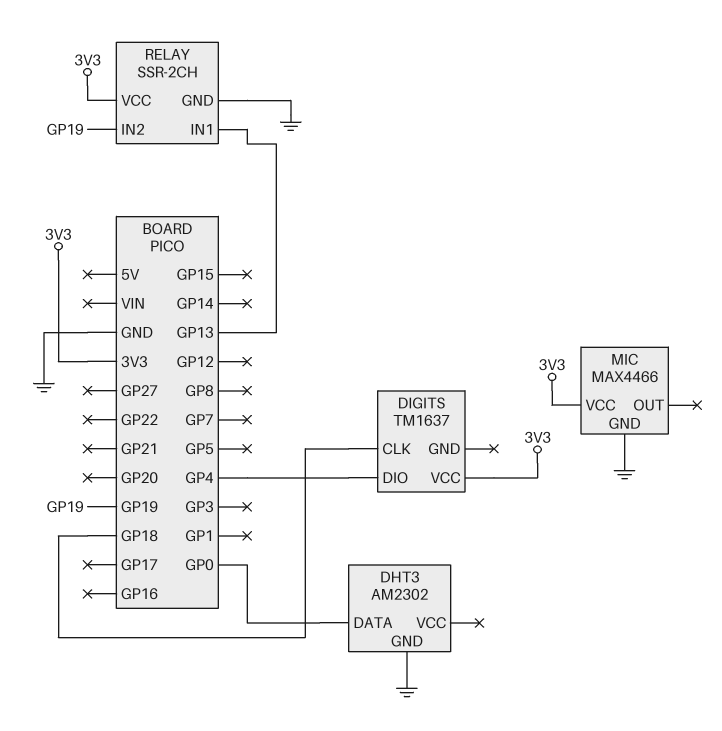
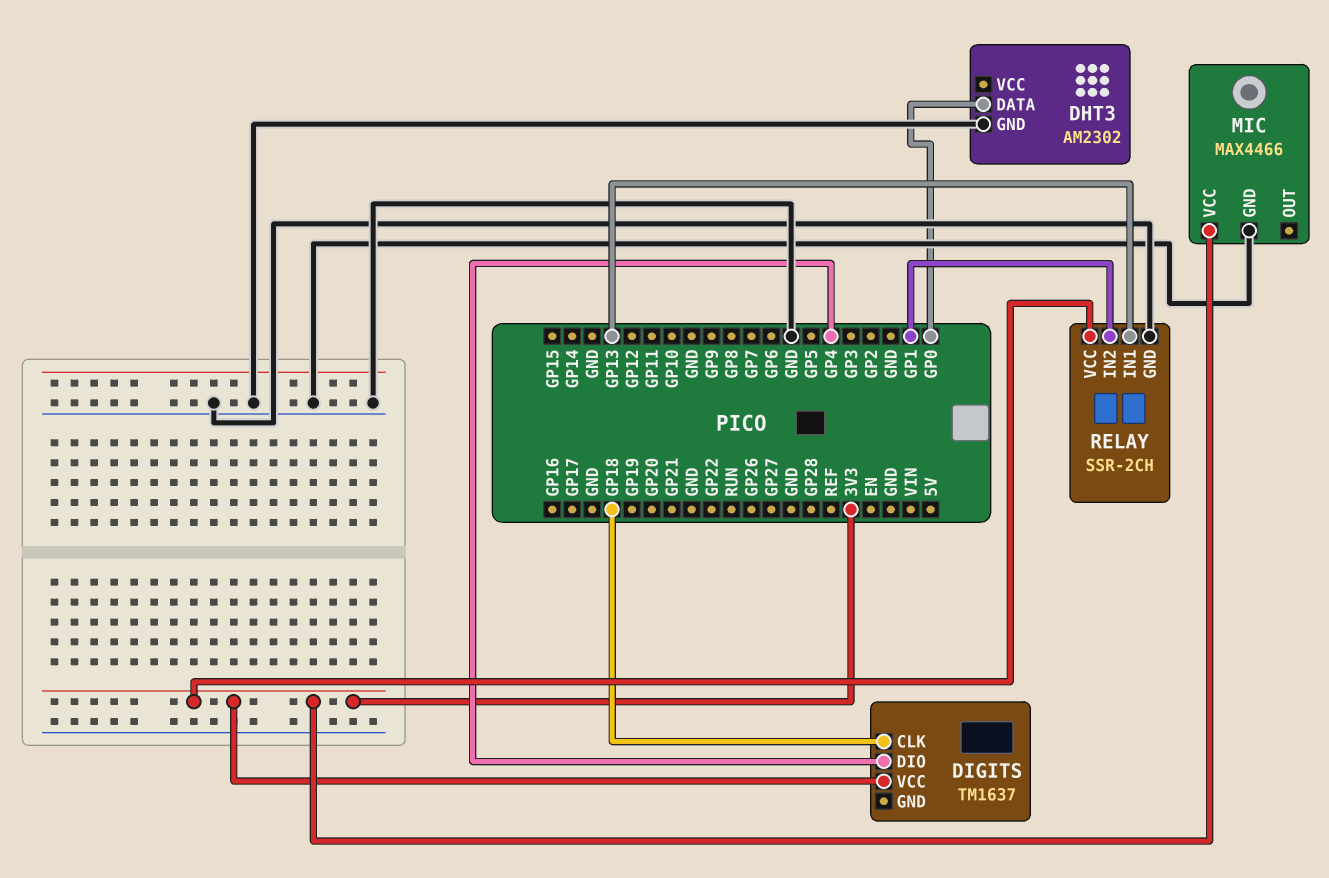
RELAY pin IN2: GP19 -> GP1

